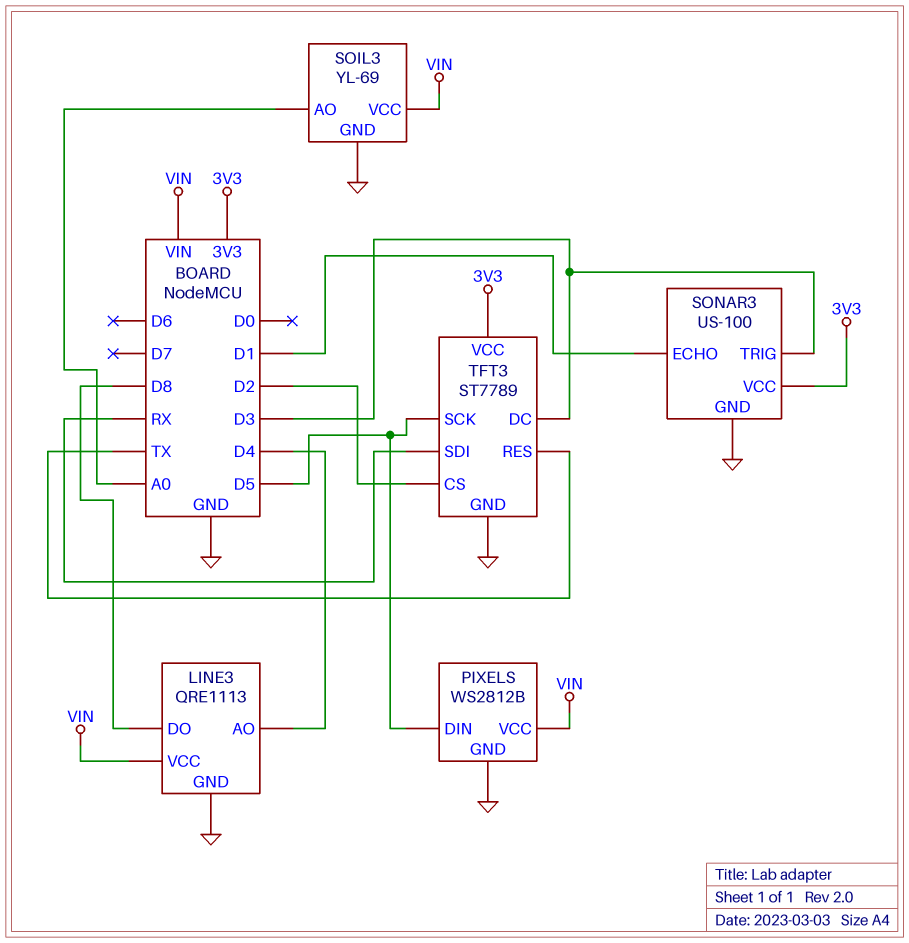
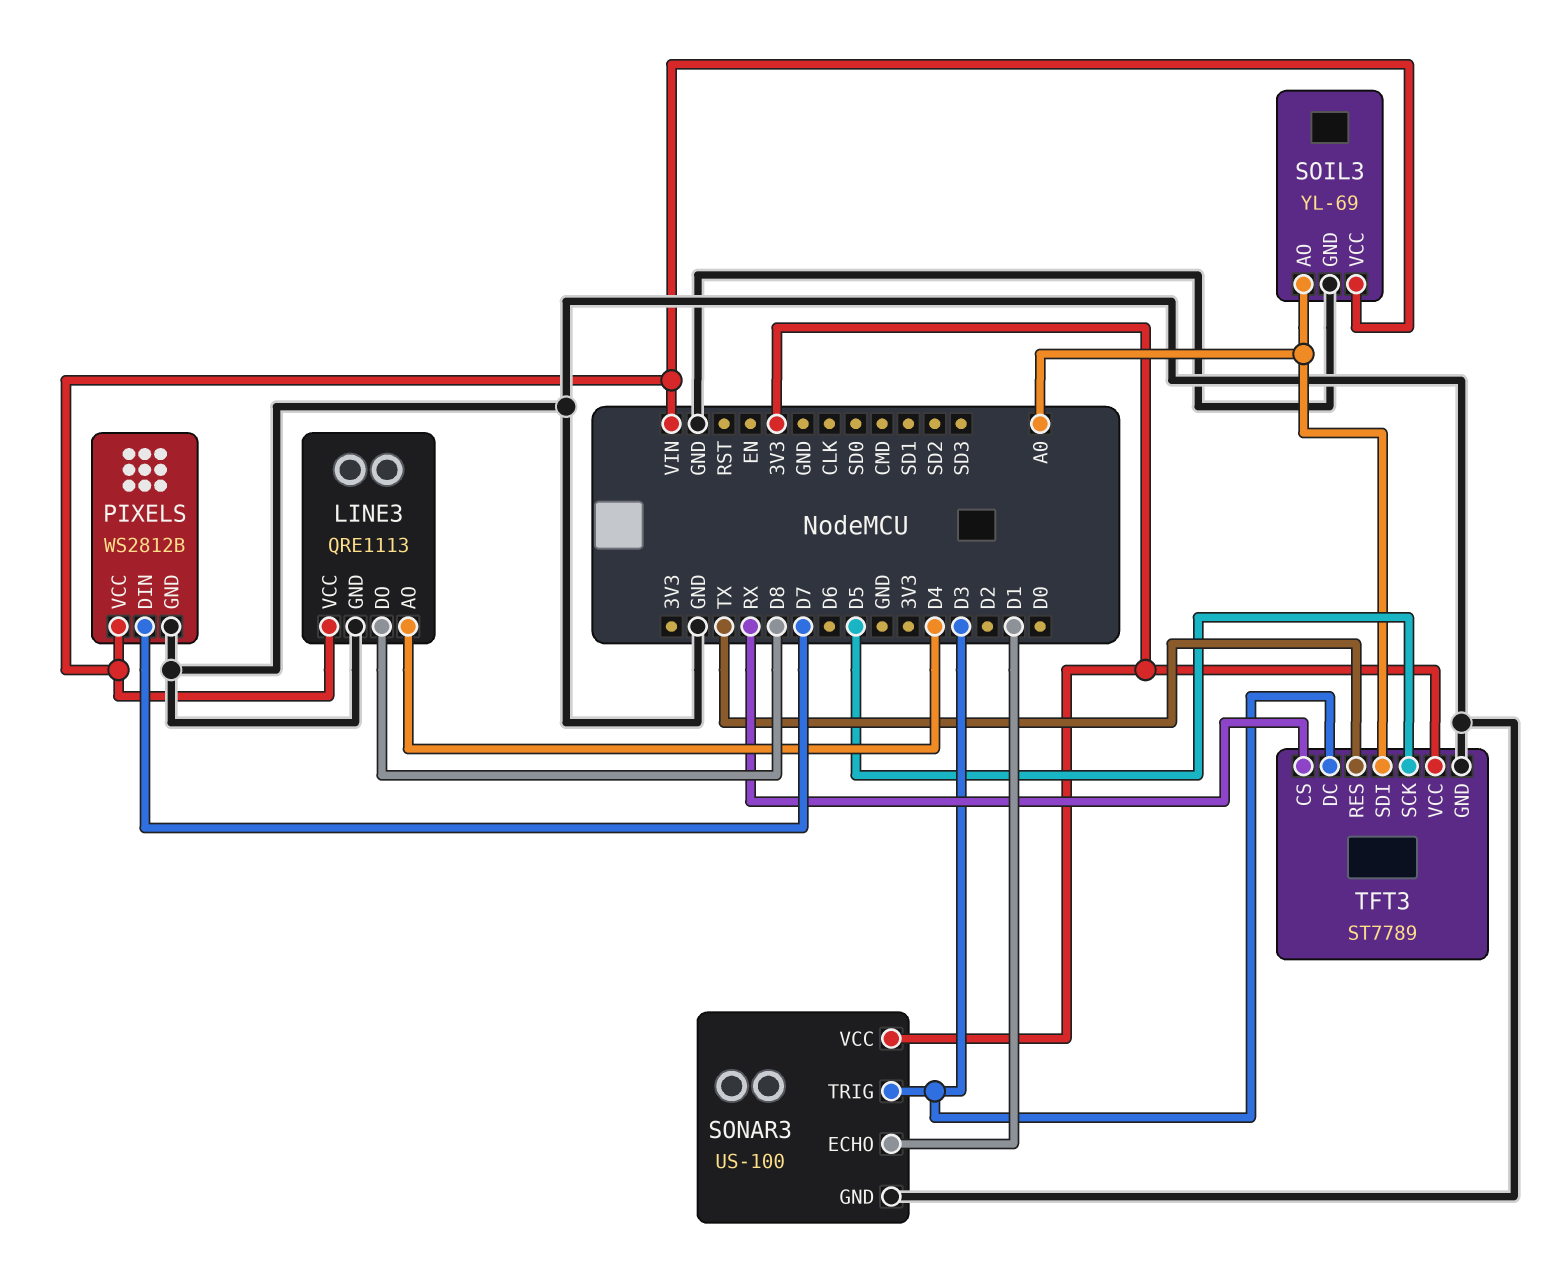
PIXELS pin DIN: D5 -> D7
TFT3 pin CS: D2 -> RX
TFT3 pin SDI: RX -> A0

